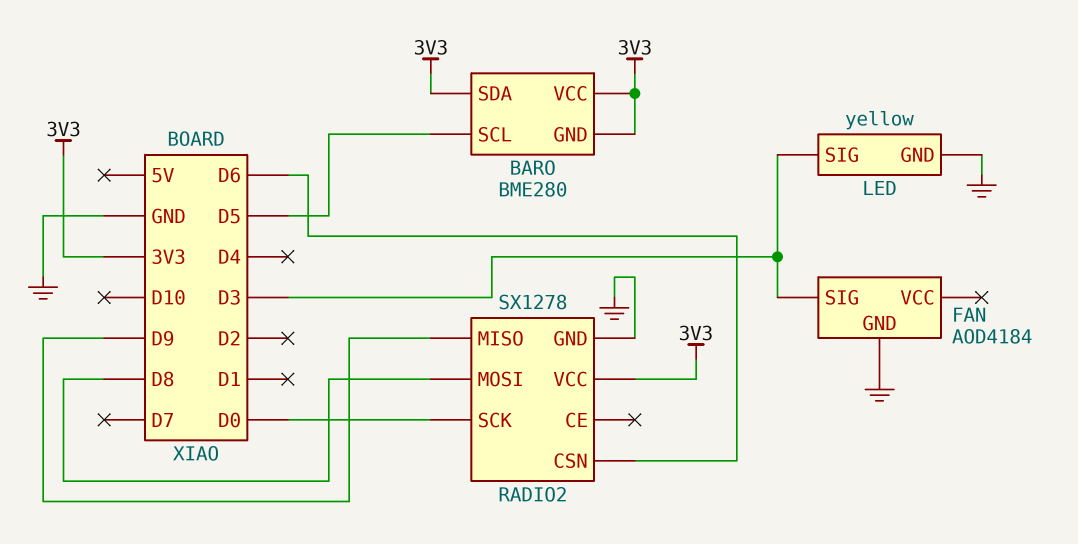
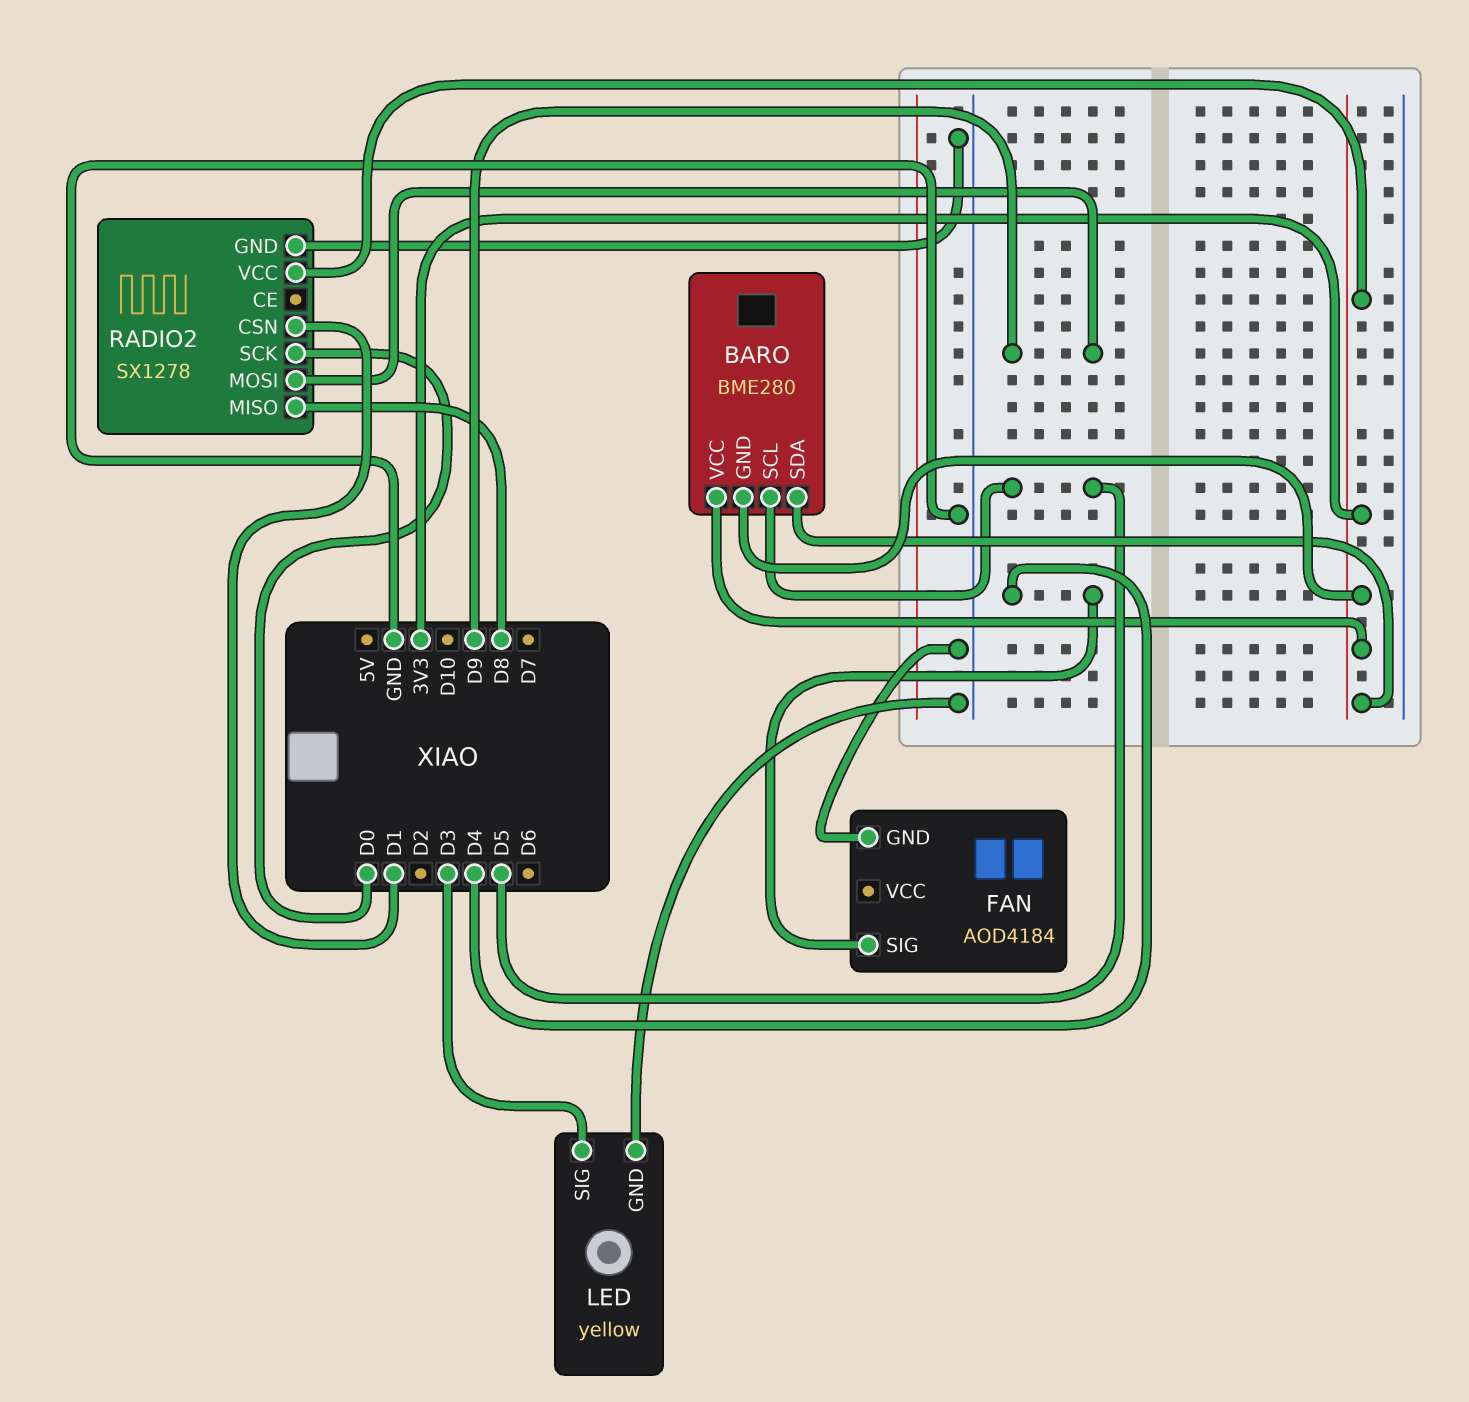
FAN pin SIG: D3 -> D4
RADIO2 pin CSN: D6 -> D1
RADIO2 pin MISO: D9 -> D8
RADIO2 pin MOSI: D8 -> D9

